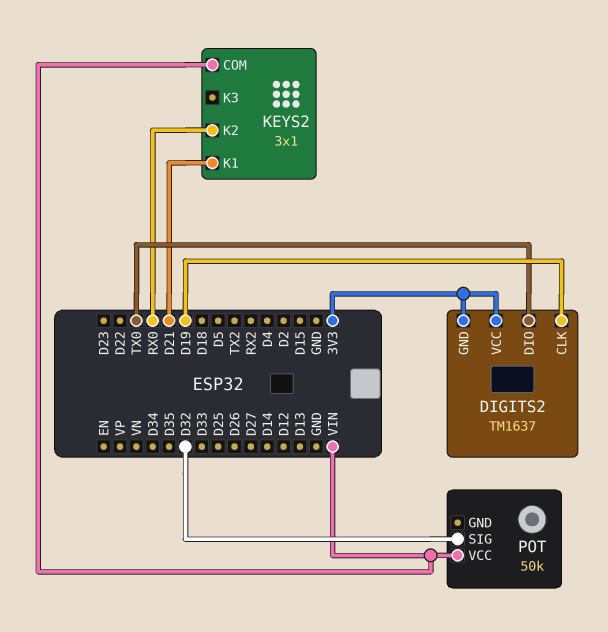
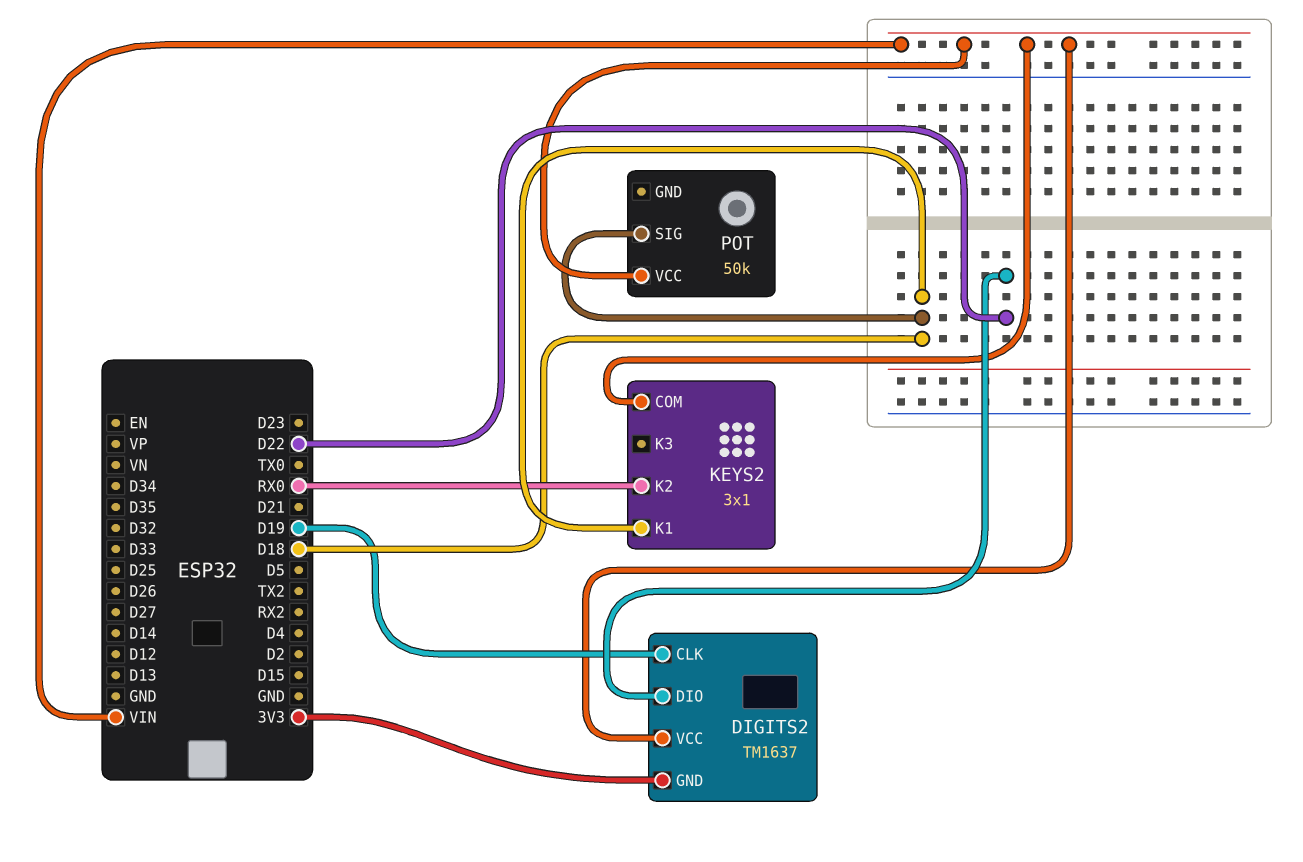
DIGITS2 pin DIO: TX0 -> D22
DIGITS2 pin VCC: 3V3 -> VIN
KEYS2 pin K1: D21 -> D18
POT pin SIG: D32 -> D18

